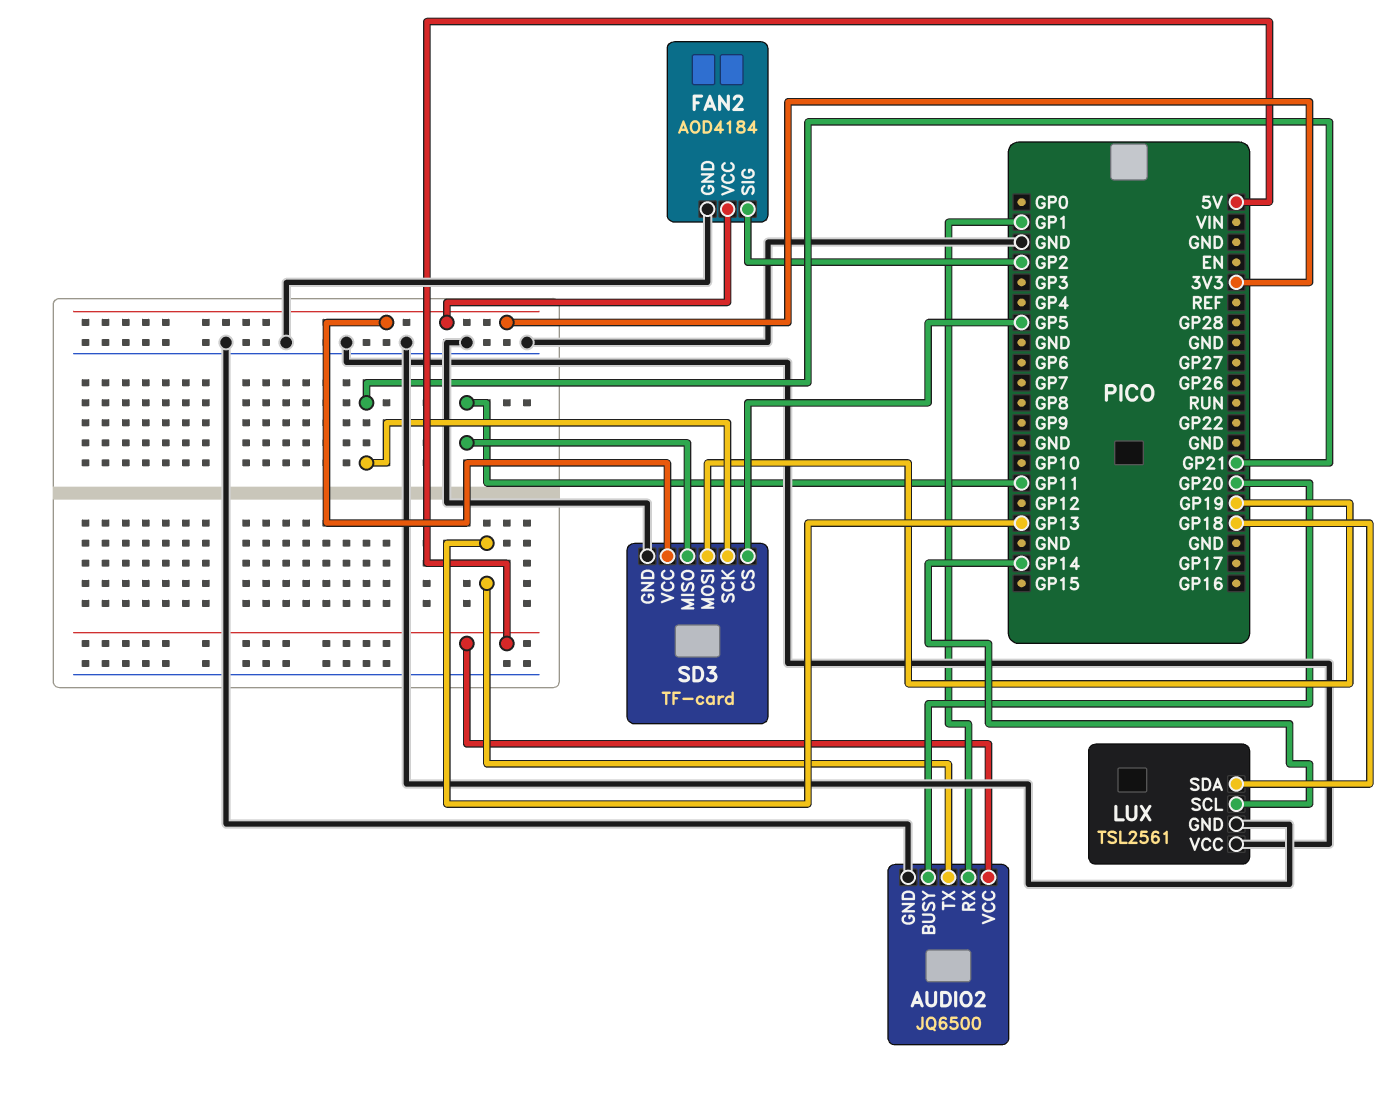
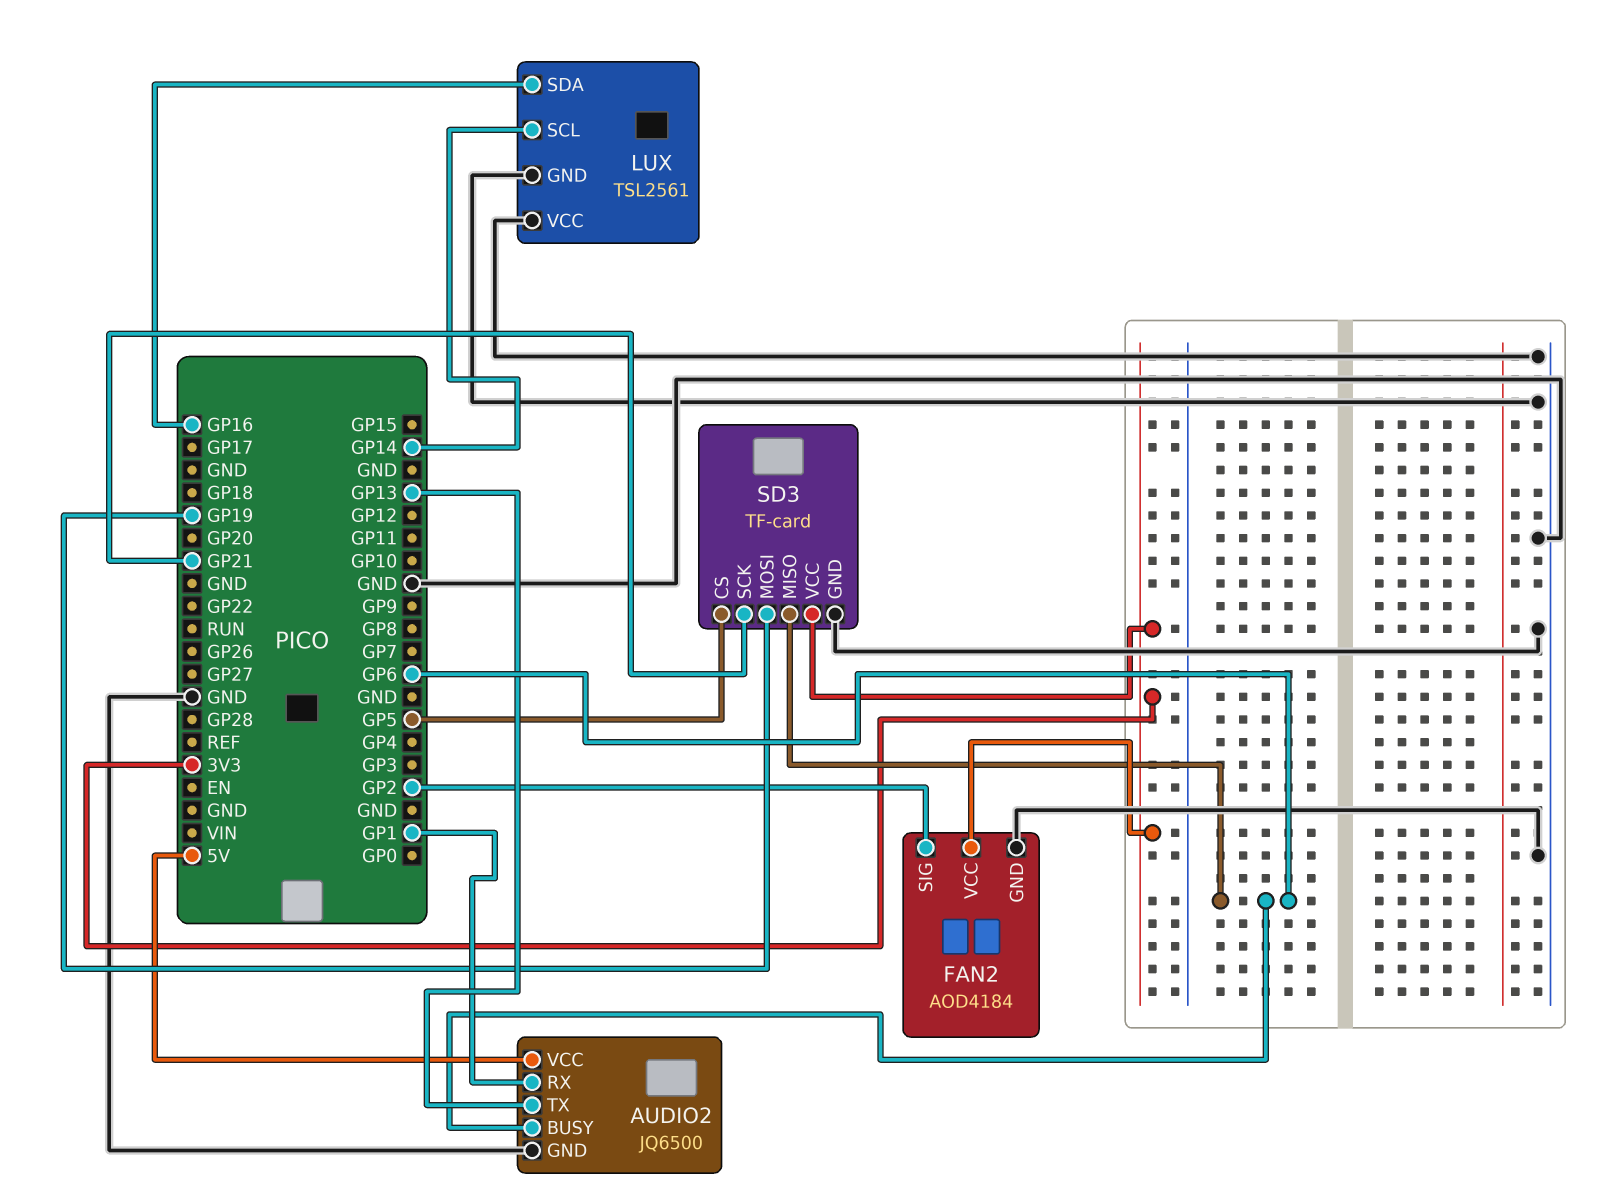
AUDIO2 pin BUSY: GP20 -> GP6
LUX pin SDA: GP18 -> GP16
SD3 pin MISO: GP11 -> GP6

